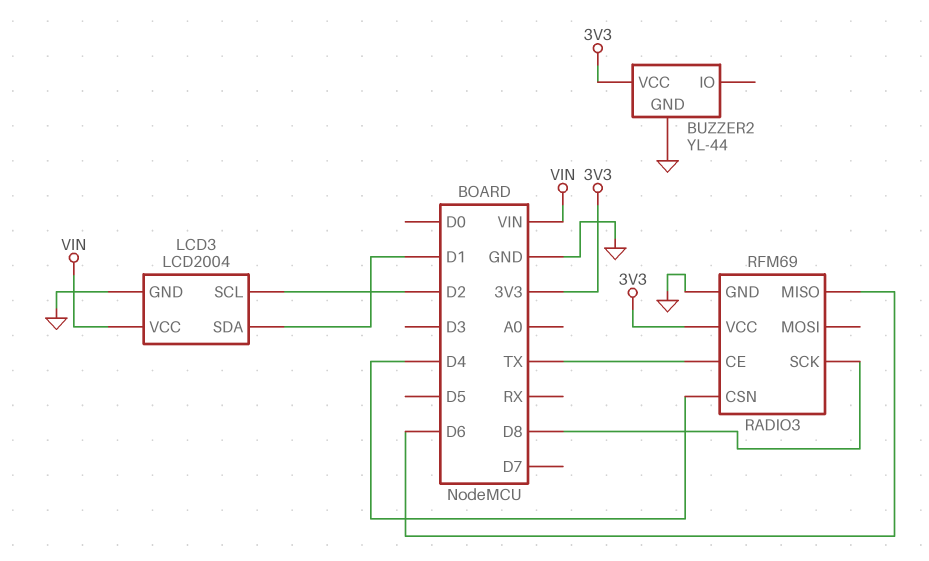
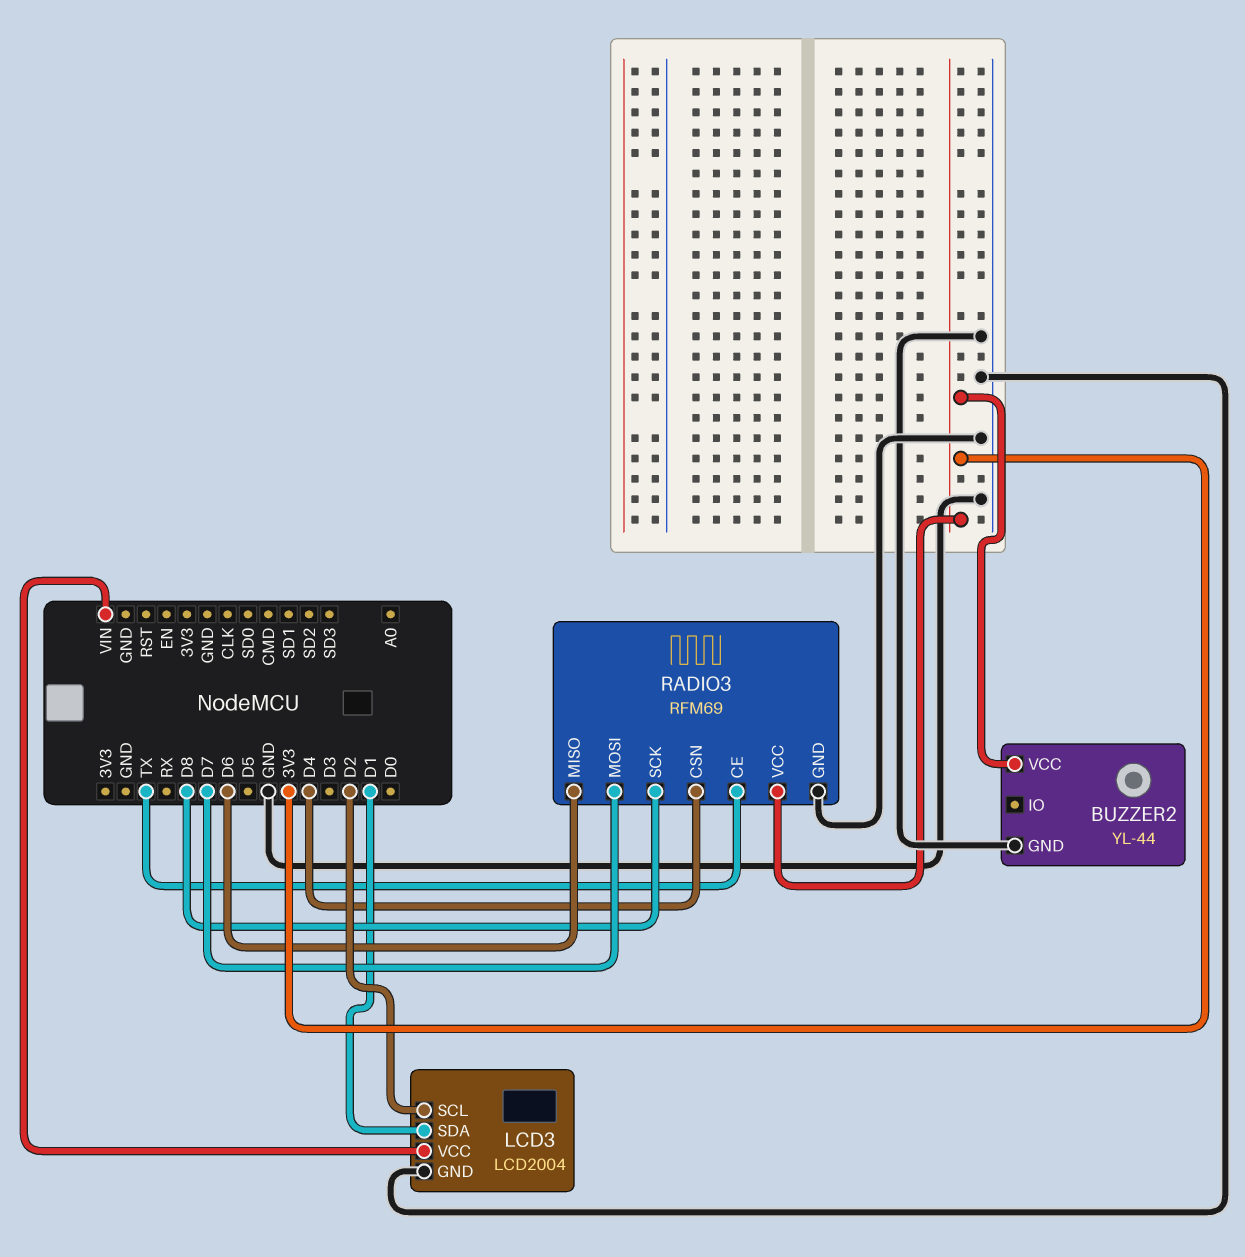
RADIO3 pin MOSI: none -> D7

